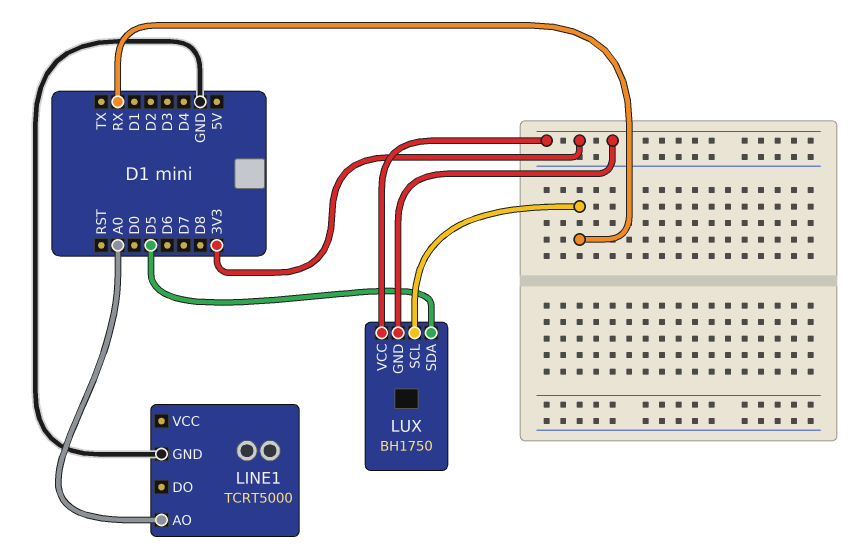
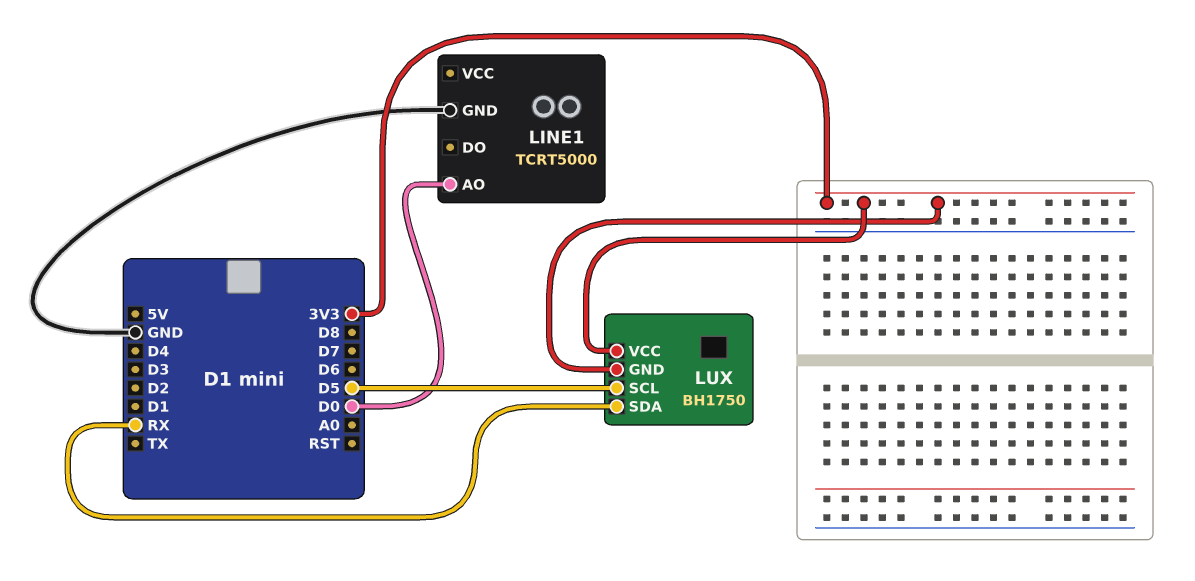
LINE1 pin AO: A0 -> D0
LUX pin SCL: RX -> D5
LUX pin SDA: D5 -> RX

